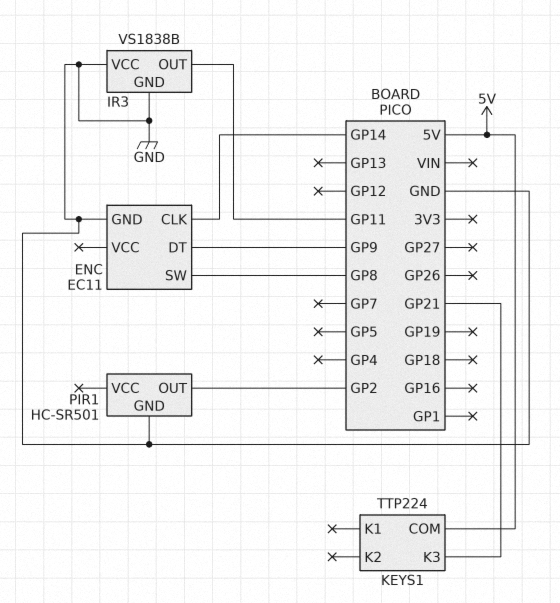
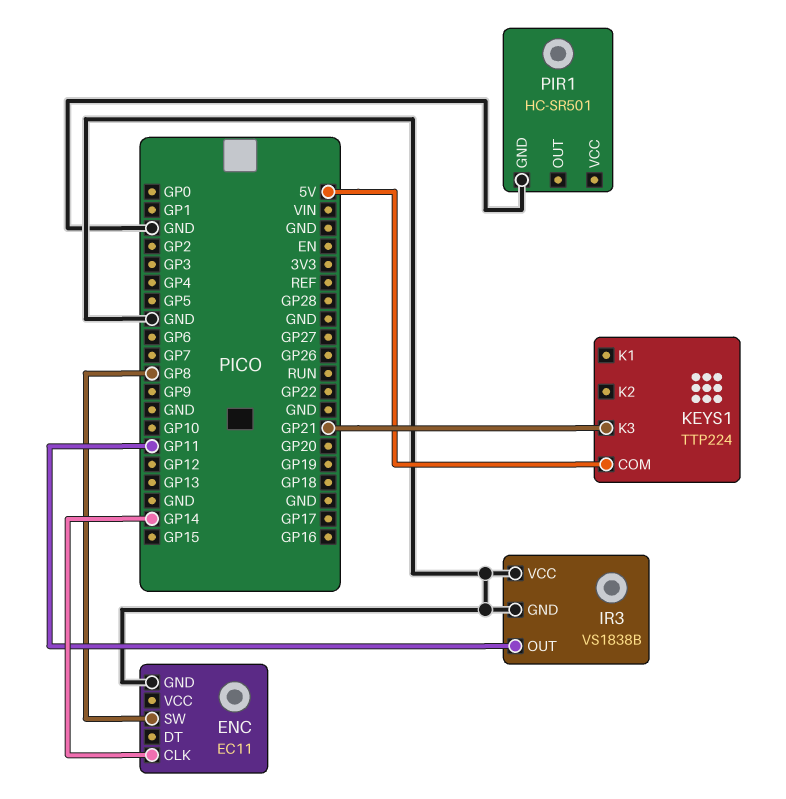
ENC pin DT: GP9 -> none
PIR1 pin OUT: GP2 -> none

